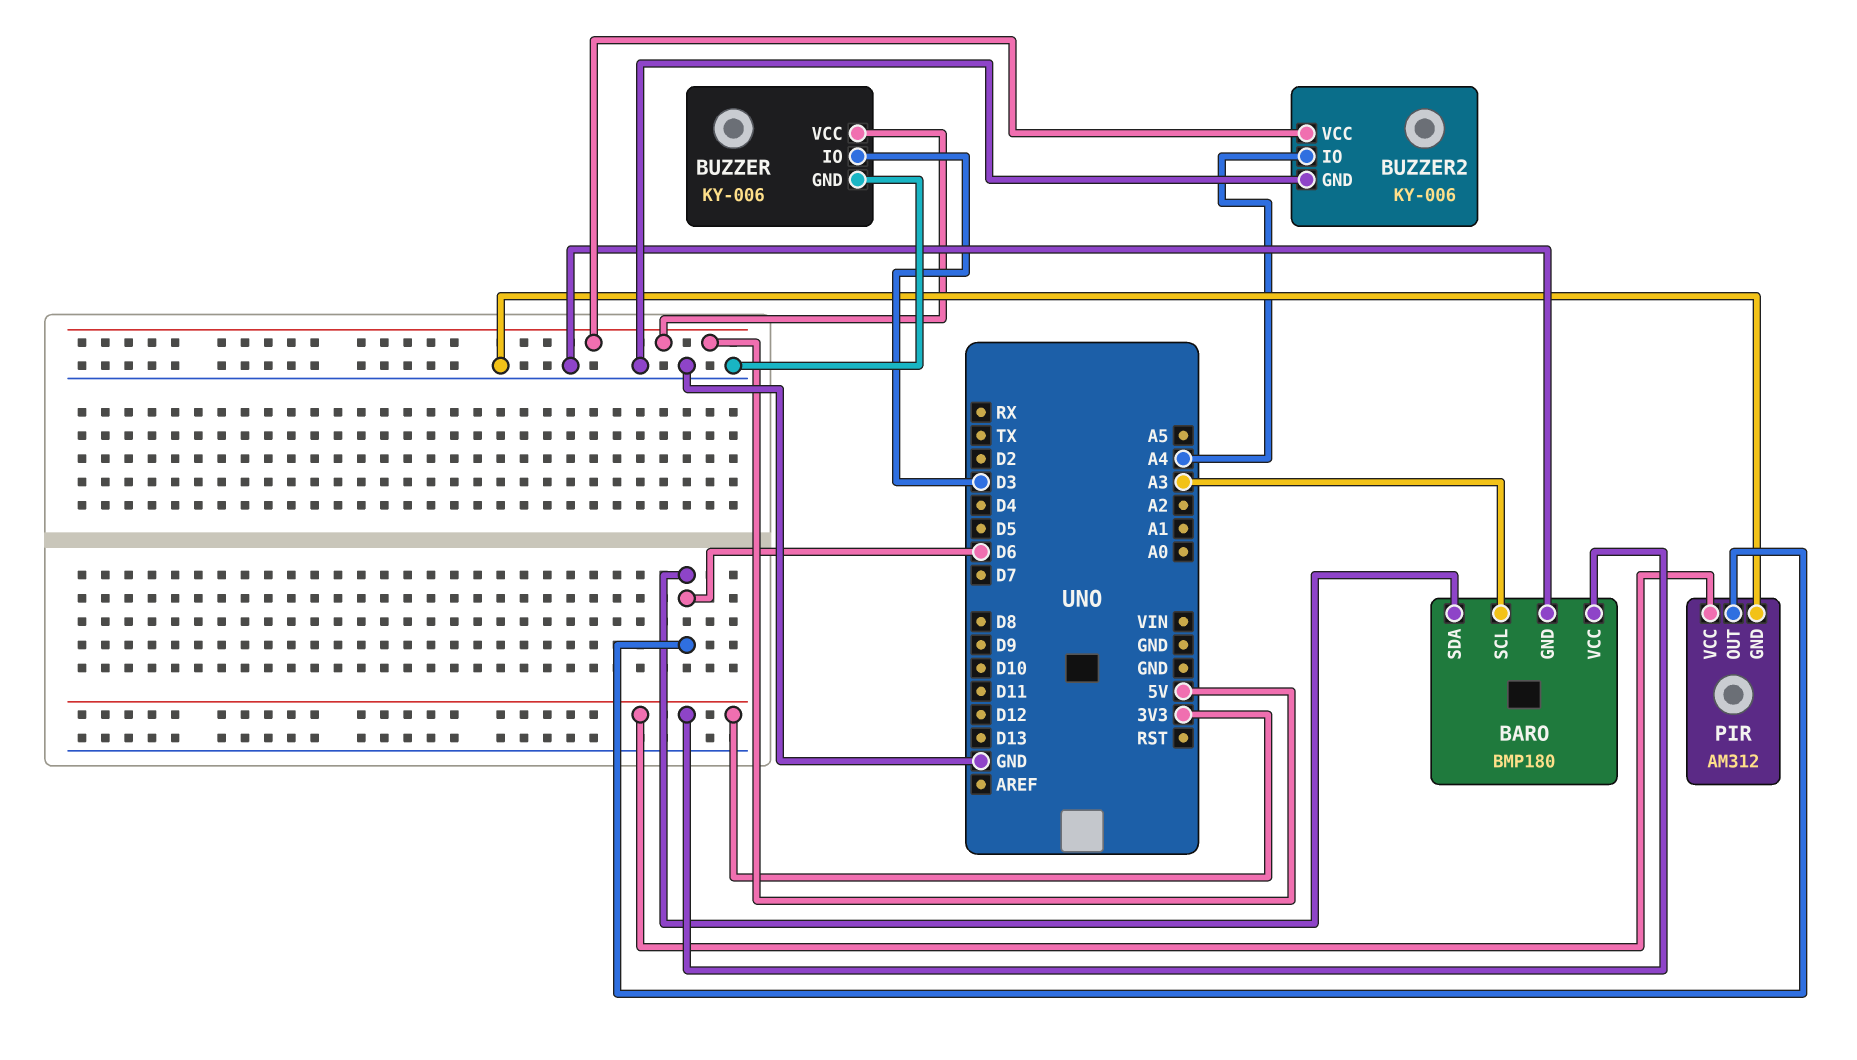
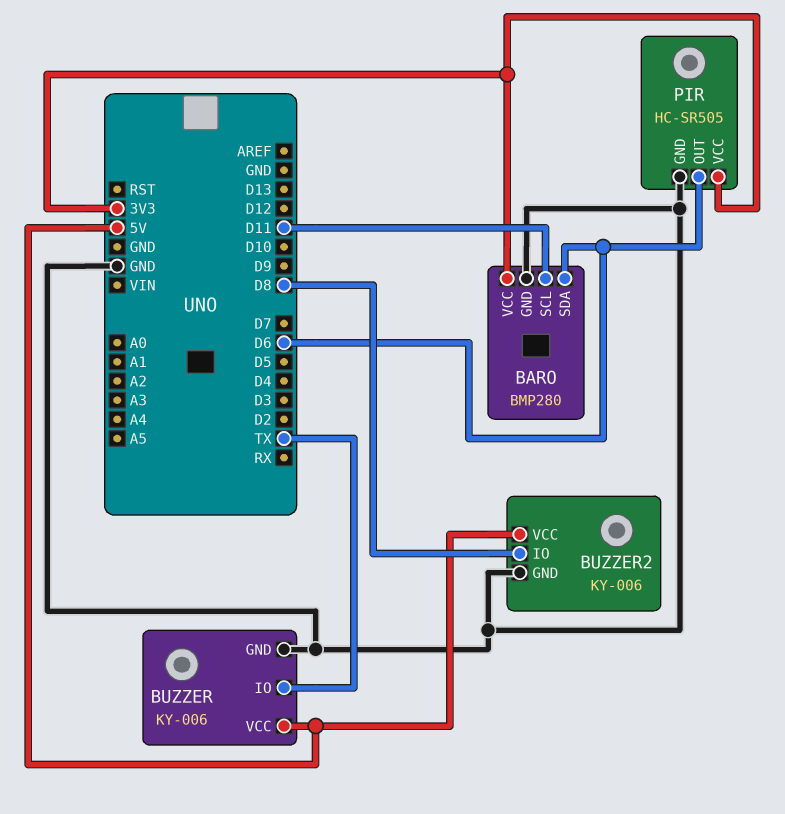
BARO: BMP180 -> BMP280
BARO pin SCL: A3 -> D11
BUZZER pin IO: D3 -> TX
BUZZER2 pin IO: A4 -> D8
PIR: AM312 -> HC-SR505

